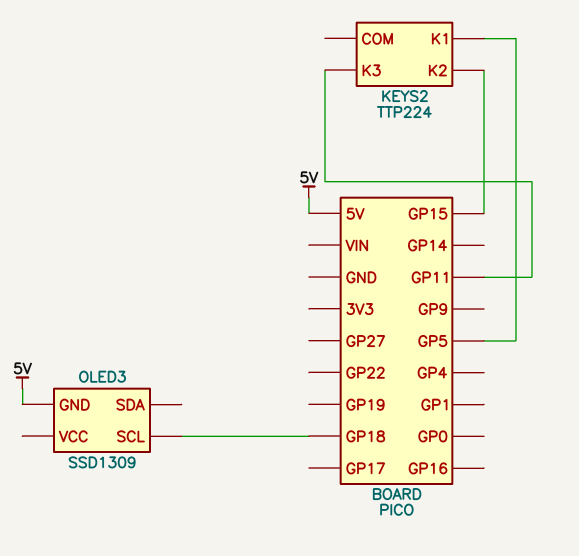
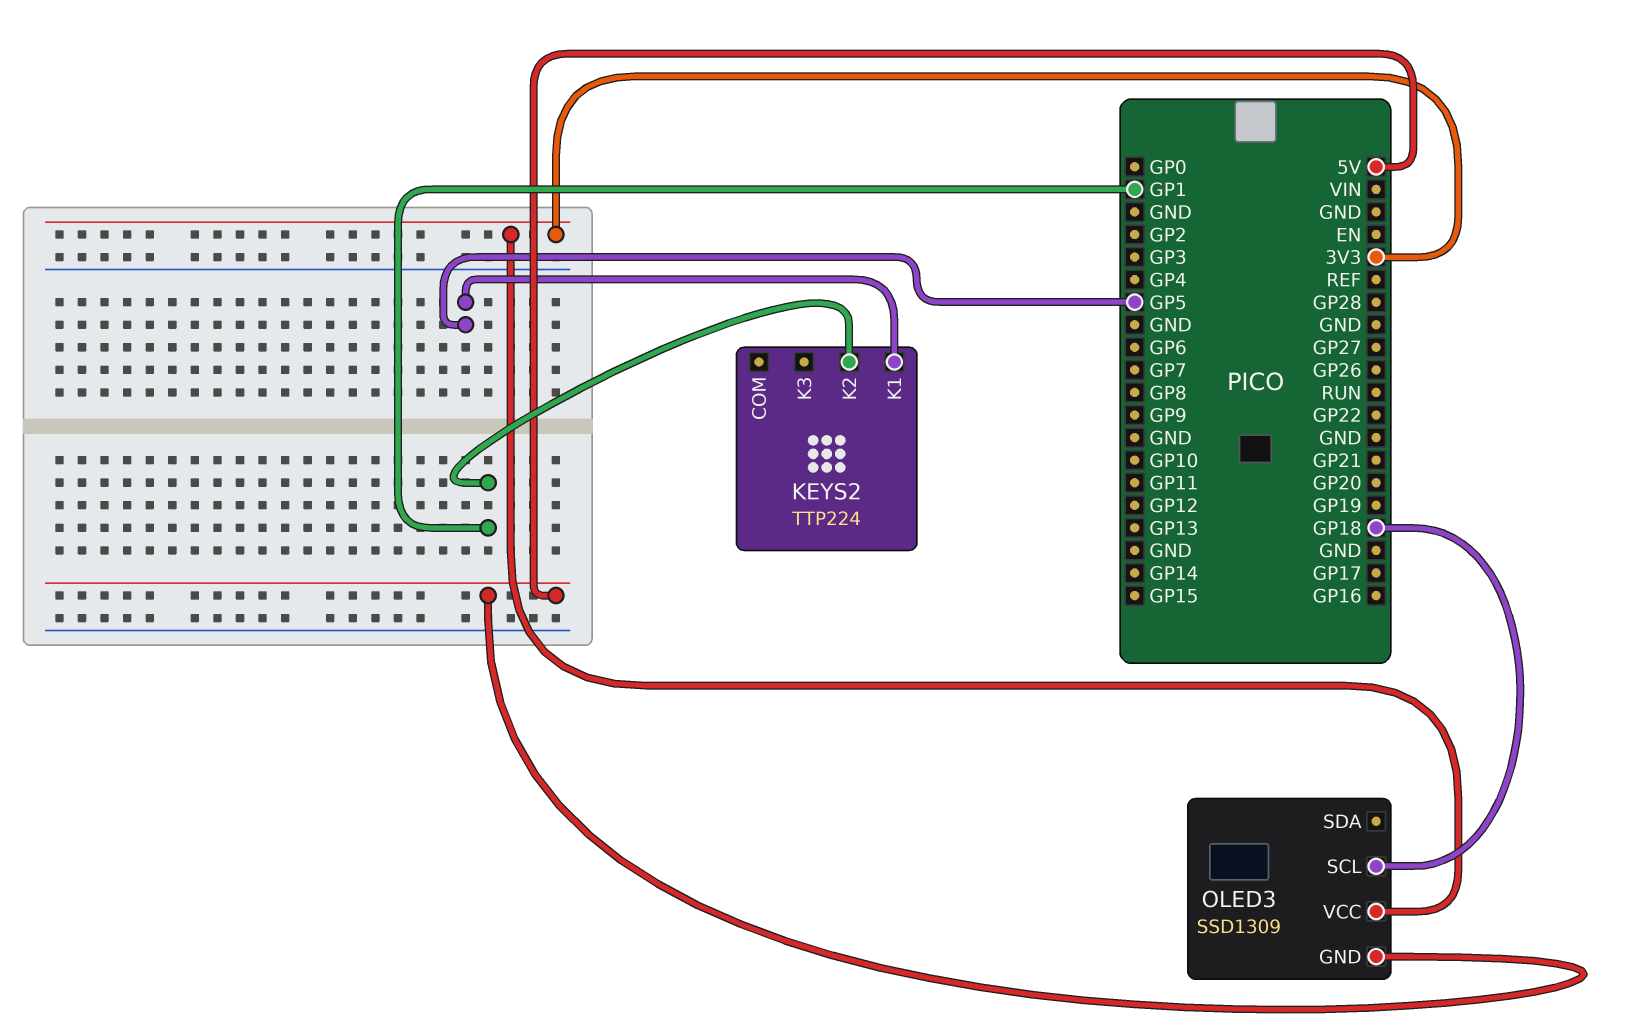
KEYS2 pin K2: GP15 -> GP1
KEYS2 pin K3: GP11 -> none
OLED3 pin VCC: none -> 3V3

